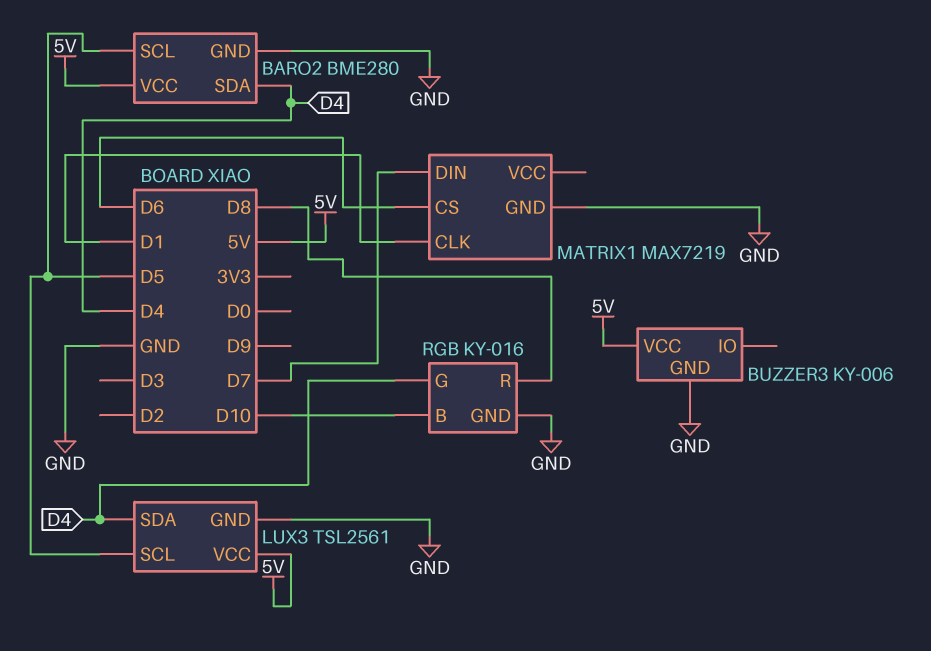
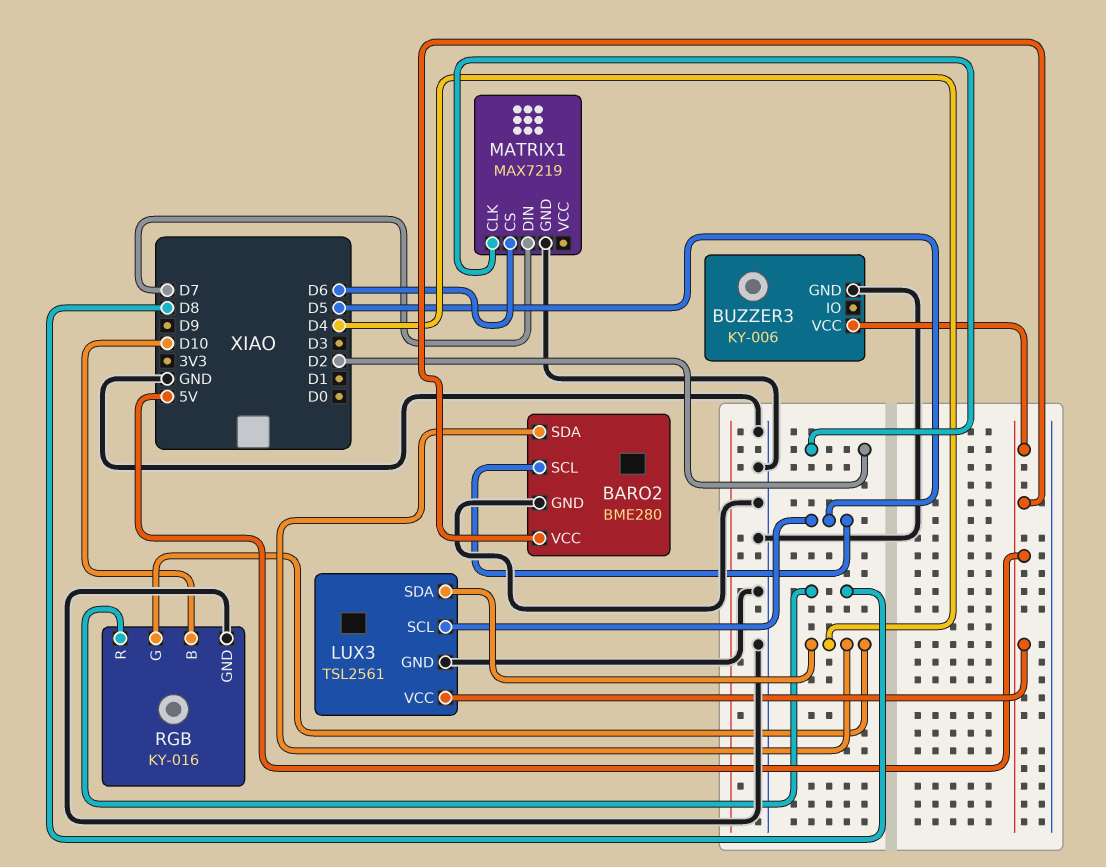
MATRIX1 pin CLK: D1 -> D2

